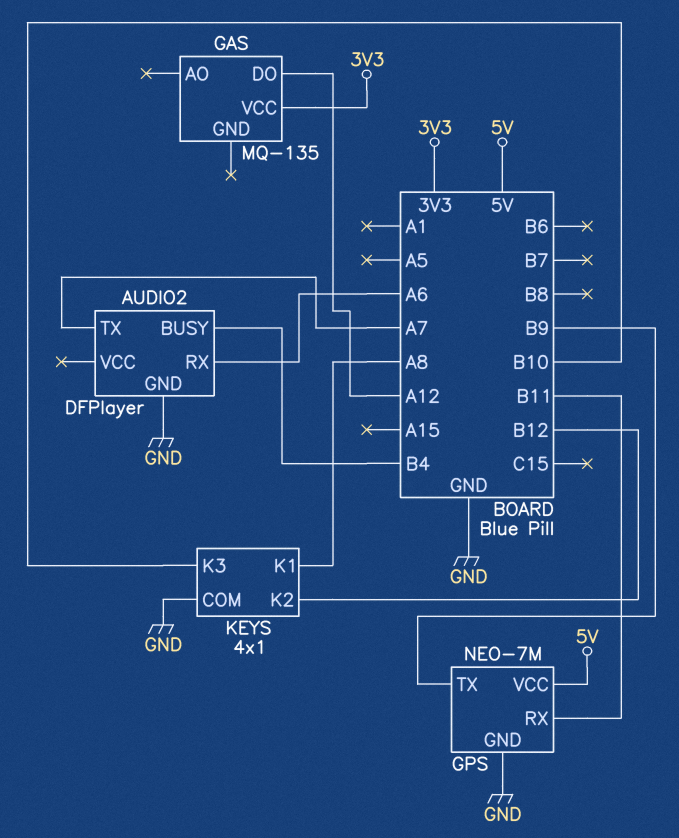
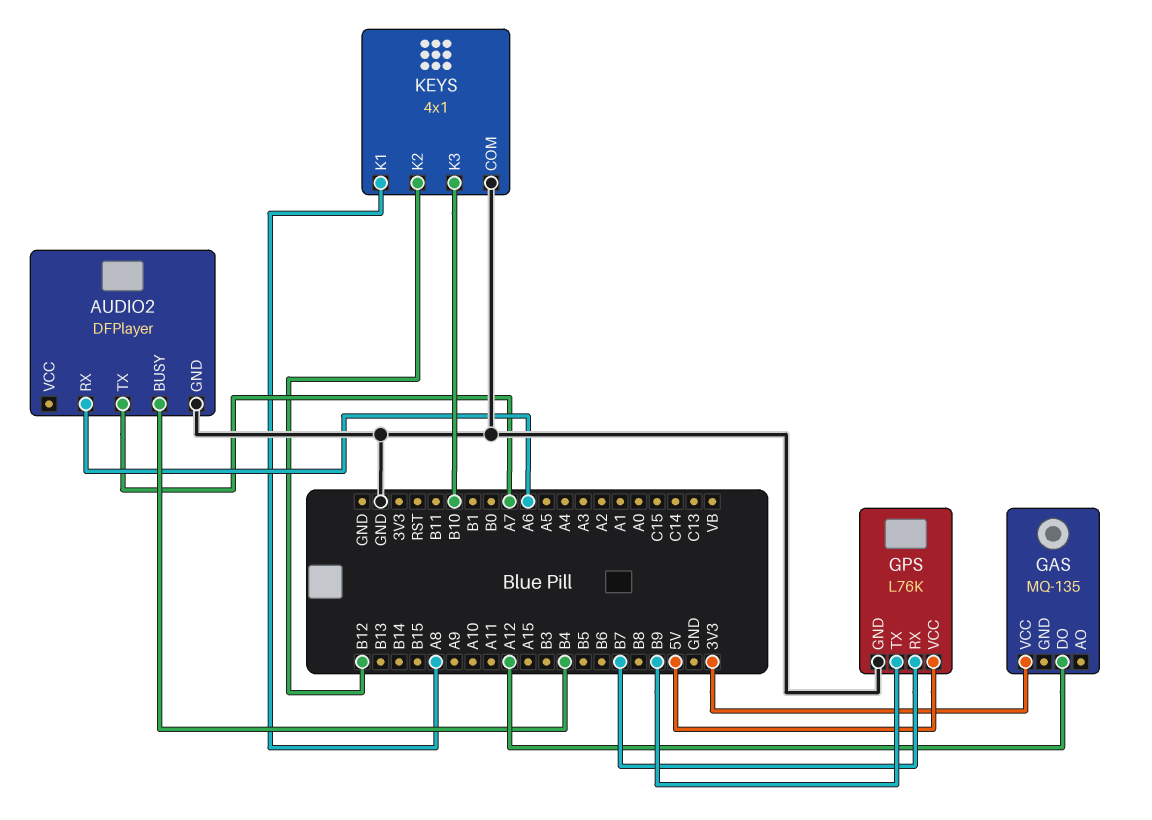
GPS: NEO-7M -> L76K
GPS pin RX: B11 -> B7

